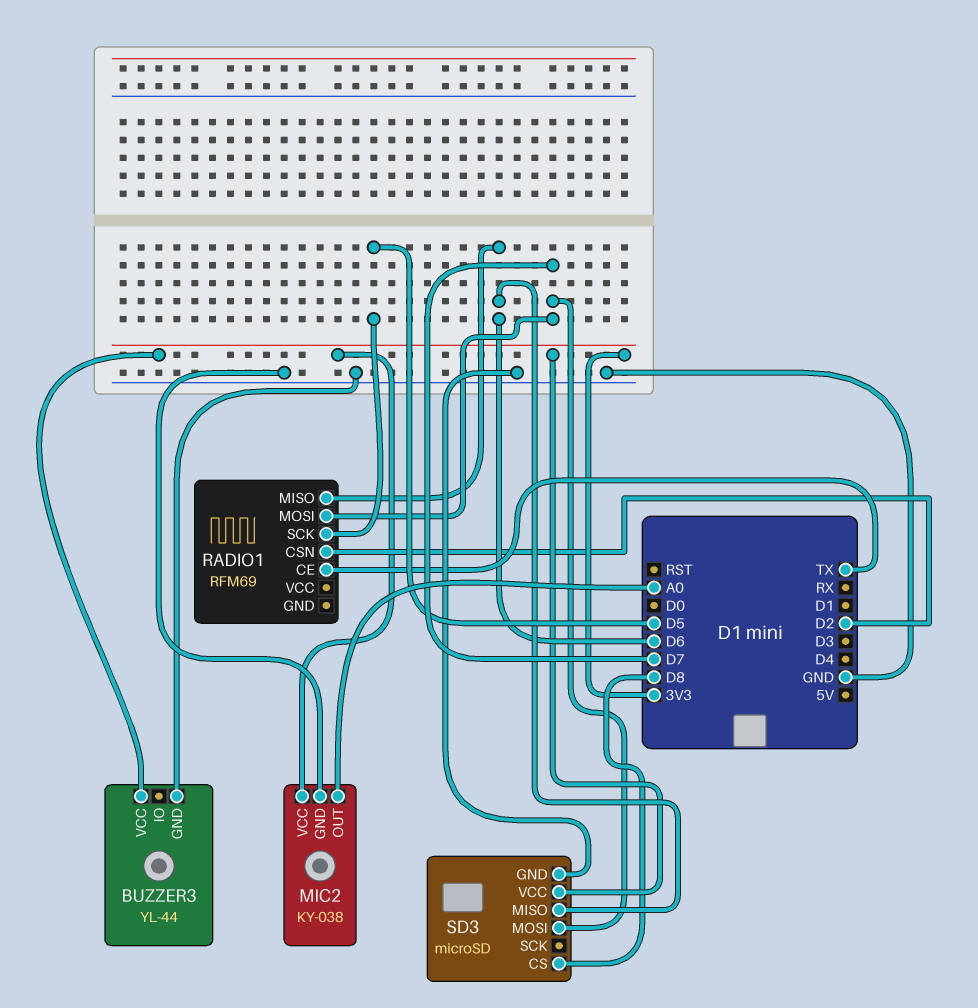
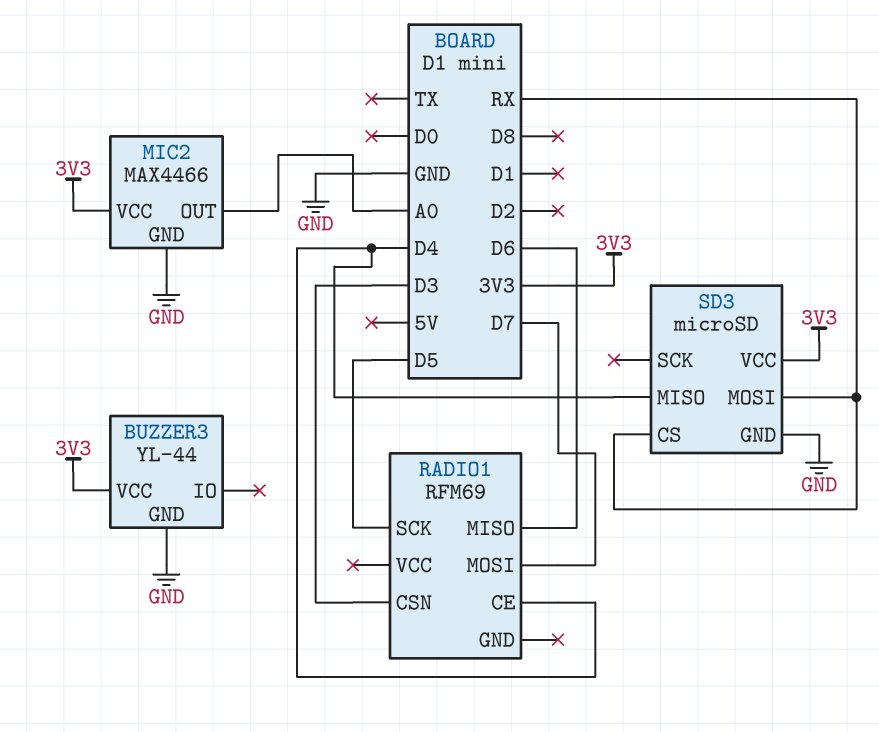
MIC2: KY-038 -> MAX4466
RADIO1 pin CE: TX -> D4
RADIO1 pin CSN: D2 -> D3
SD3 pin CS: D8 -> RX
SD3 pin MISO: D6 -> D4
SD3 pin MOSI: D7 -> RX

